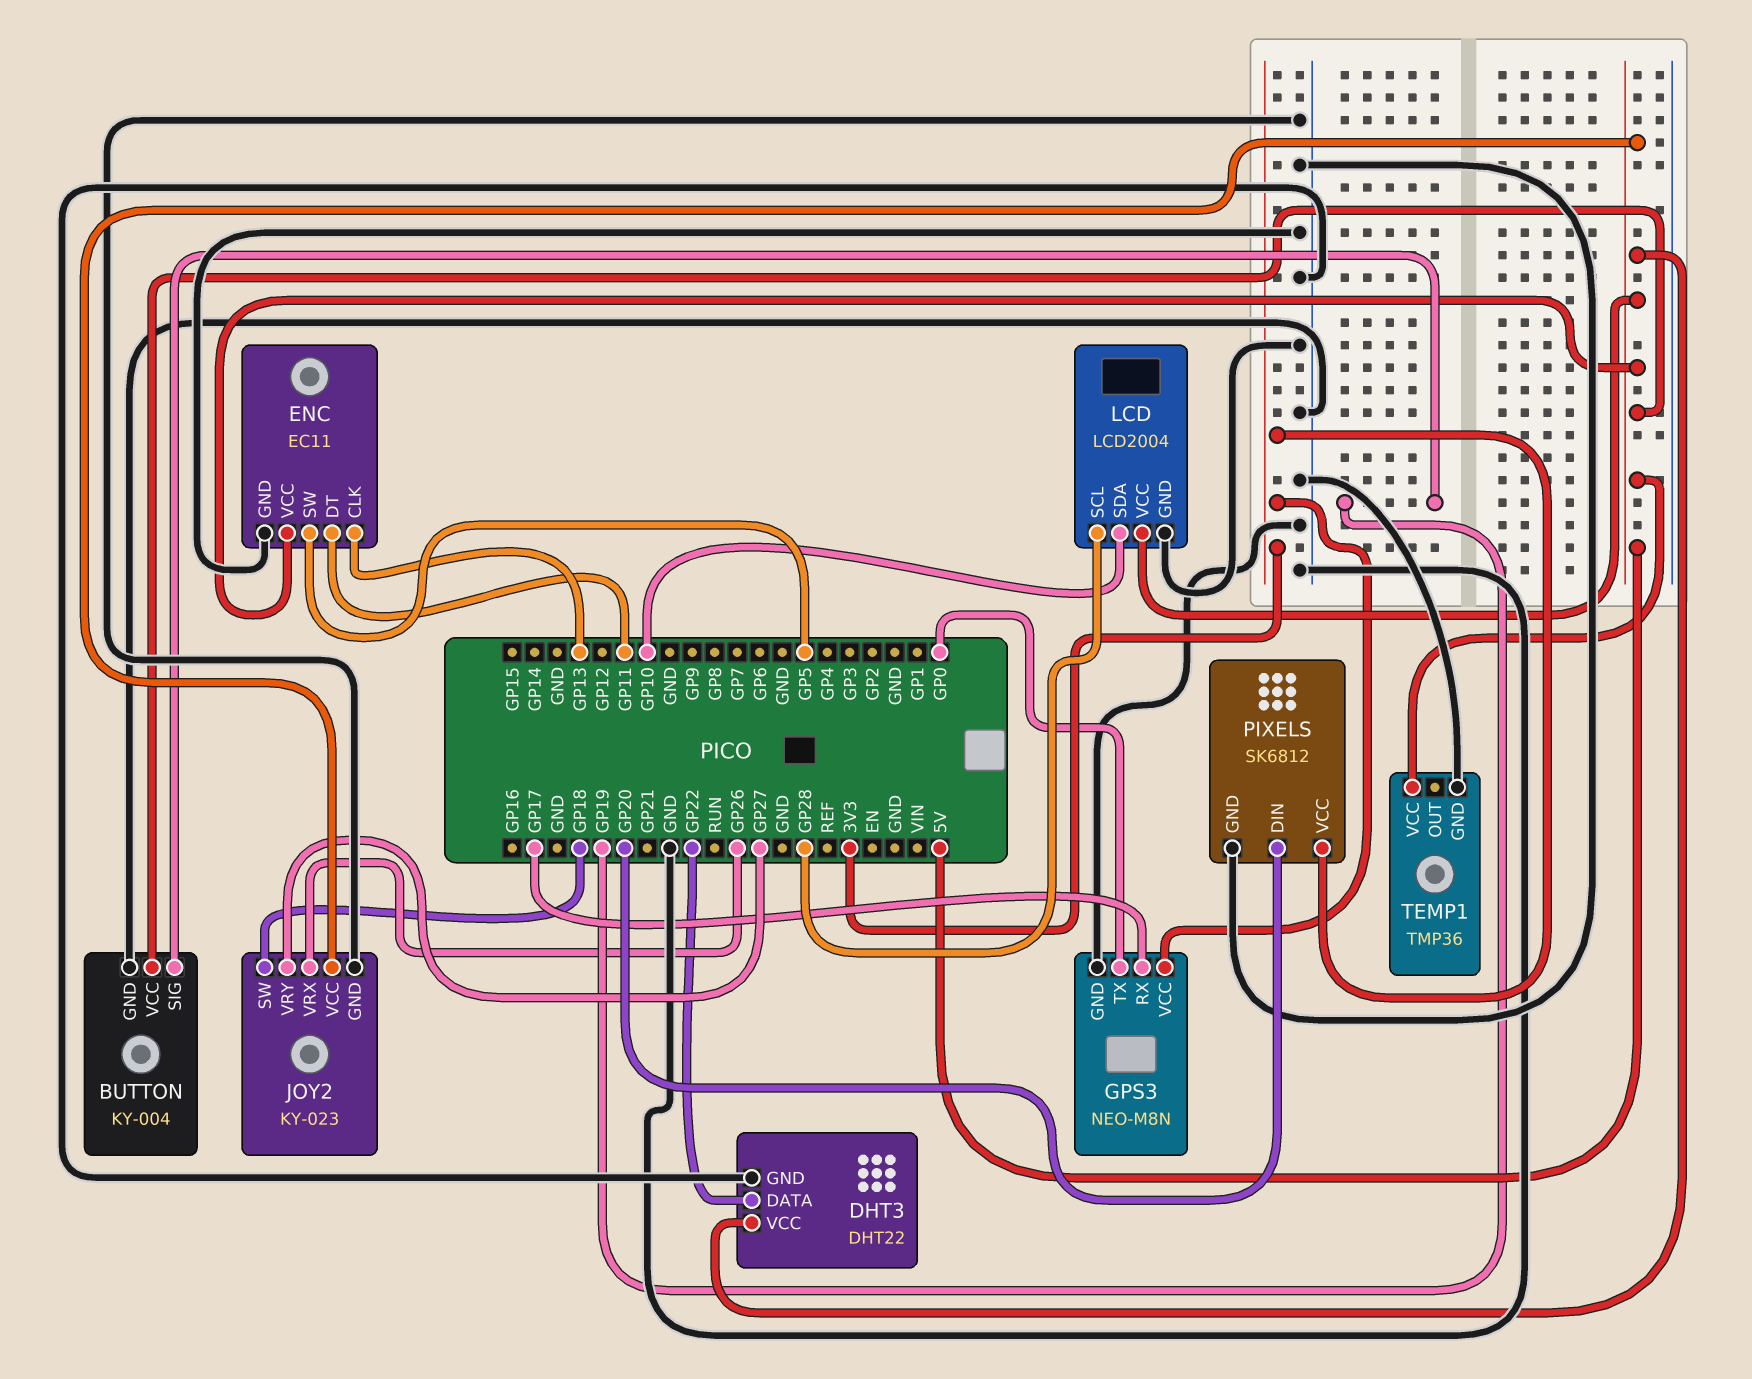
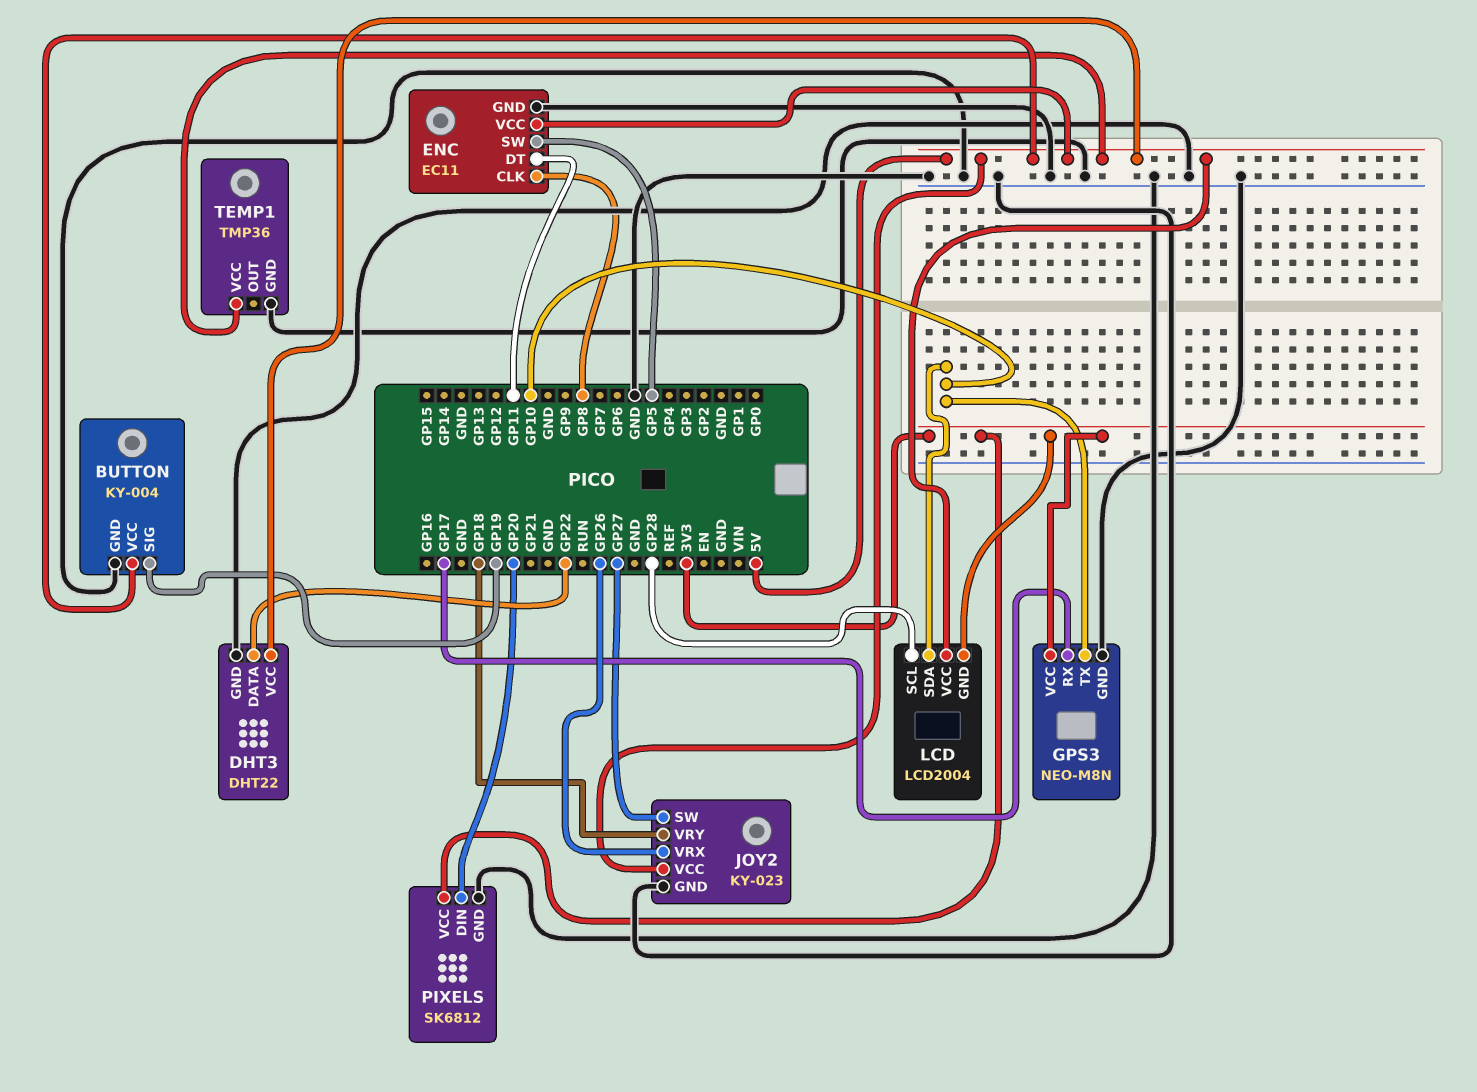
ENC pin CLK: GP13 -> GP8
GPS3 pin TX: GP0 -> GP10
JOY2 pin SW: GP18 -> GP27
JOY2 pin VRY: GP27 -> GP18
LCD pin GND: GND -> 3V3

